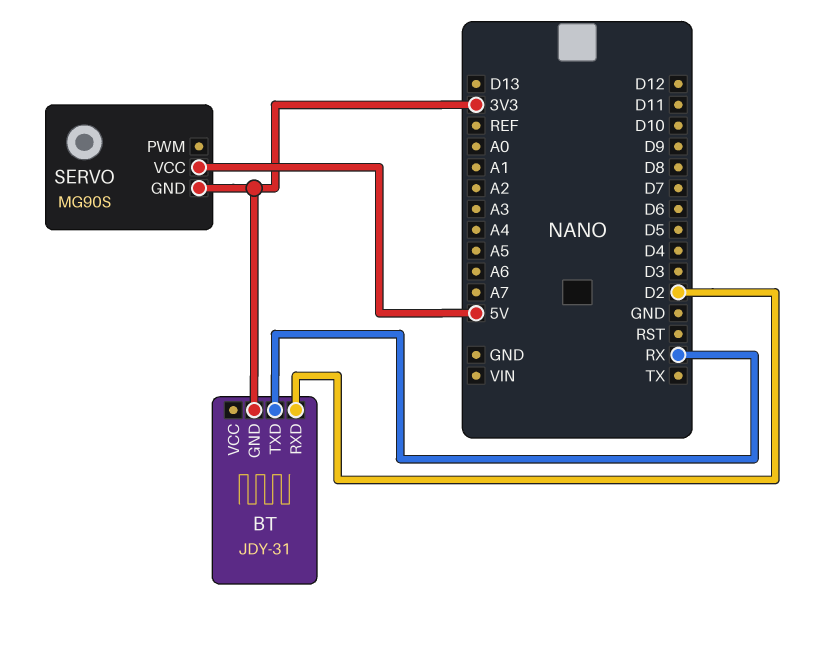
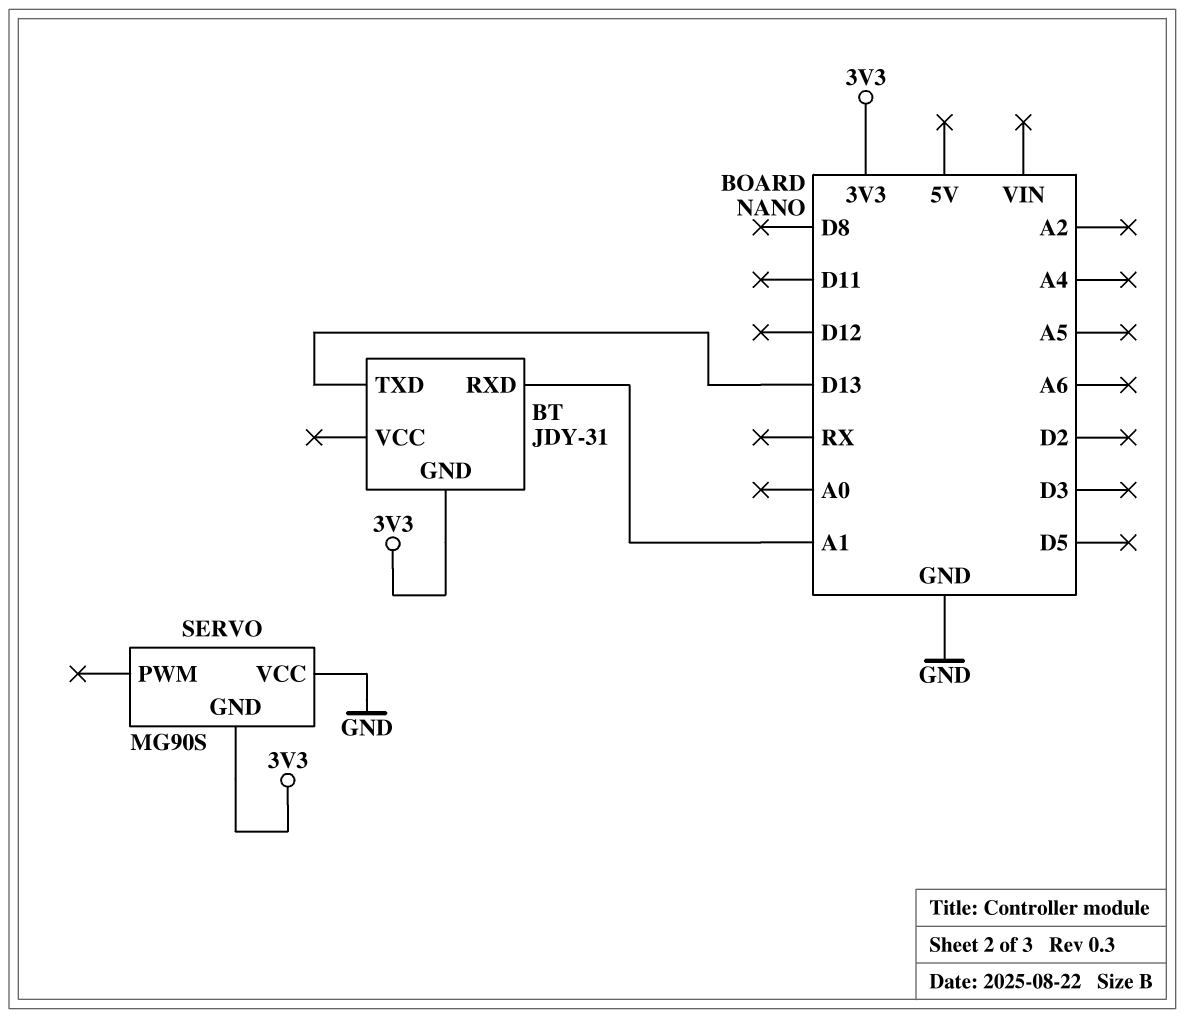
BT pin RXD: D2 -> A1
BT pin TXD: RX -> D13
SERVO pin VCC: 5V -> GND

